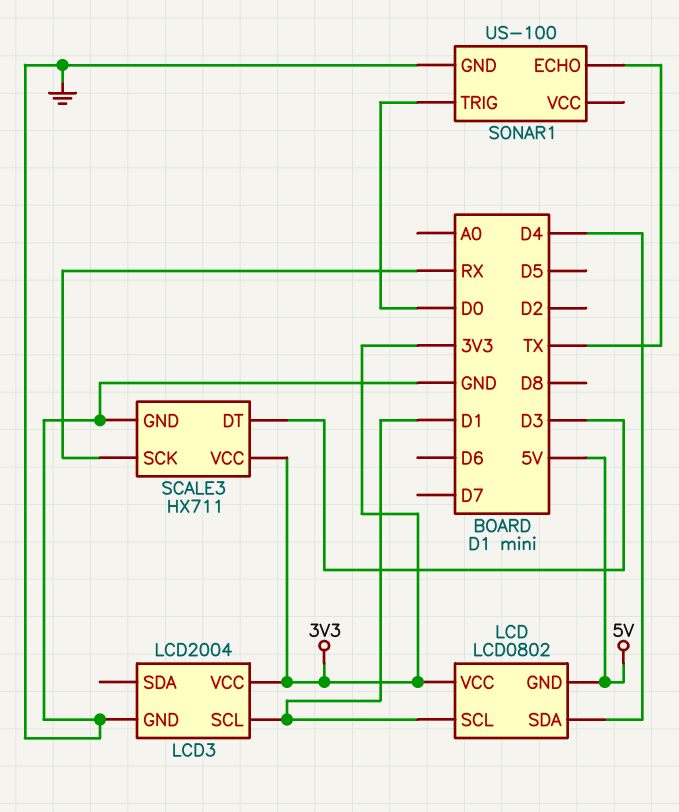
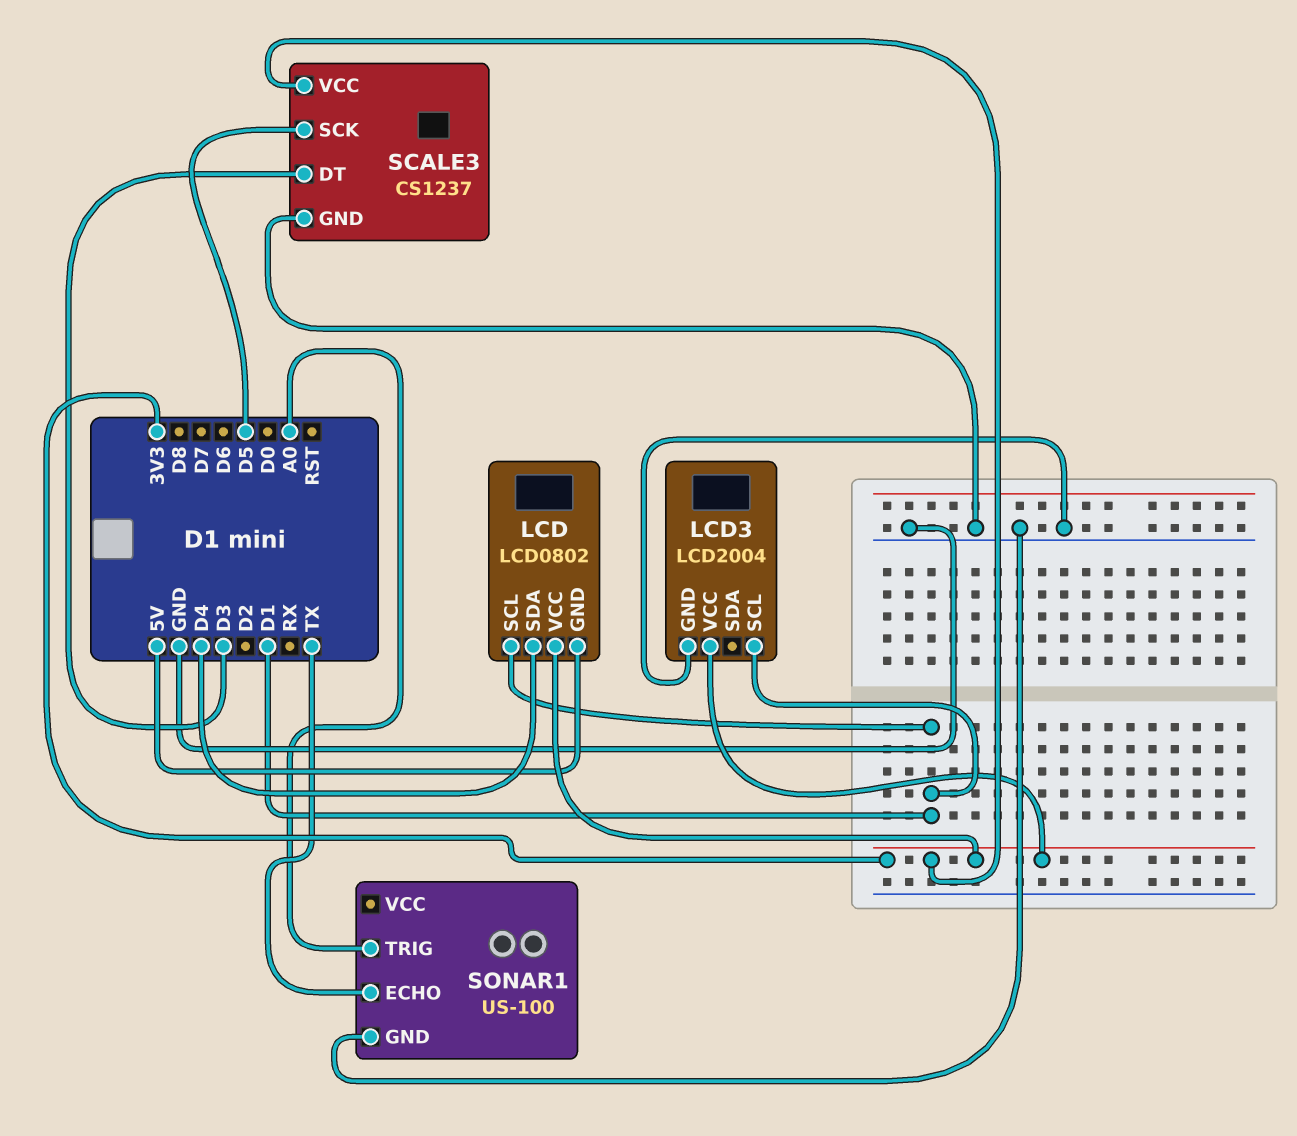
SCALE3: HX711 -> CS1237
SCALE3 pin SCK: RX -> D5
SONAR1 pin TRIG: D0 -> A0

